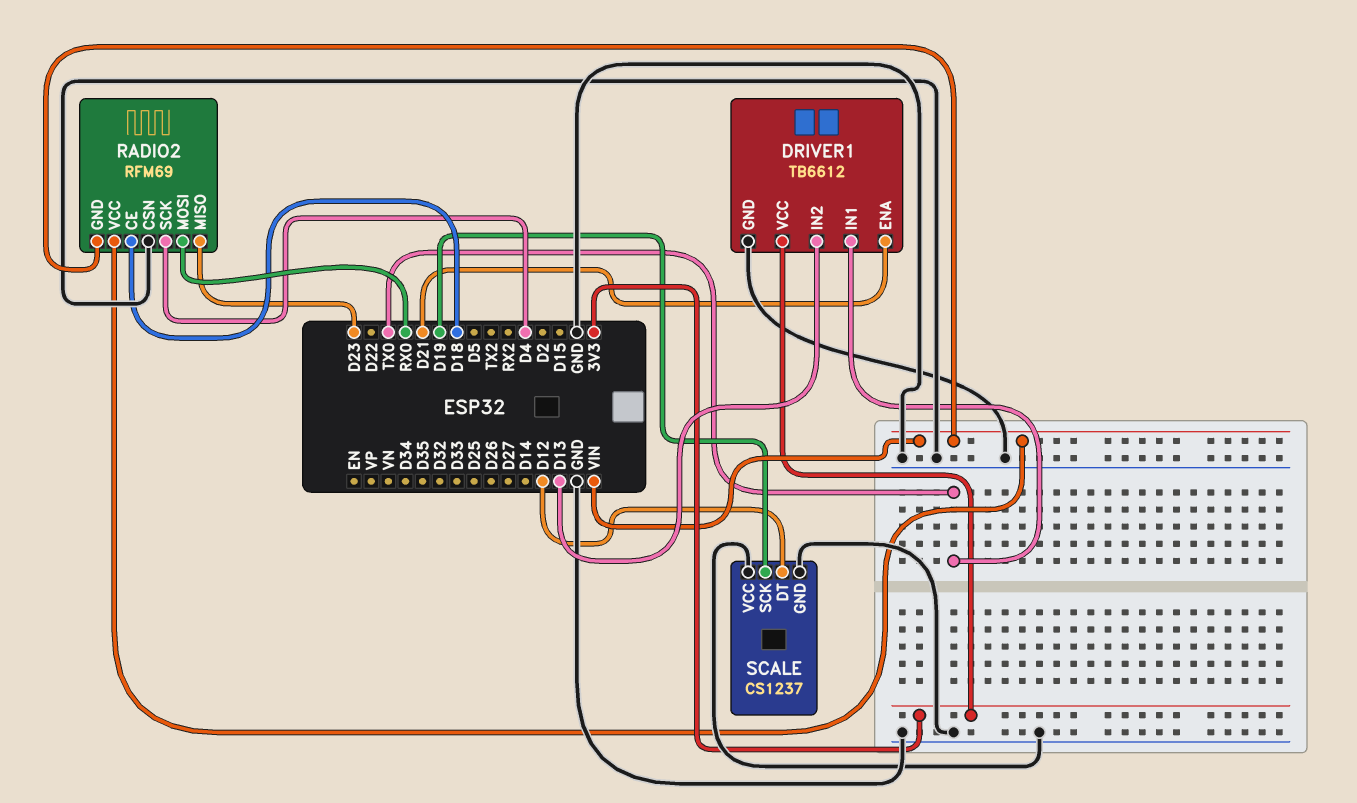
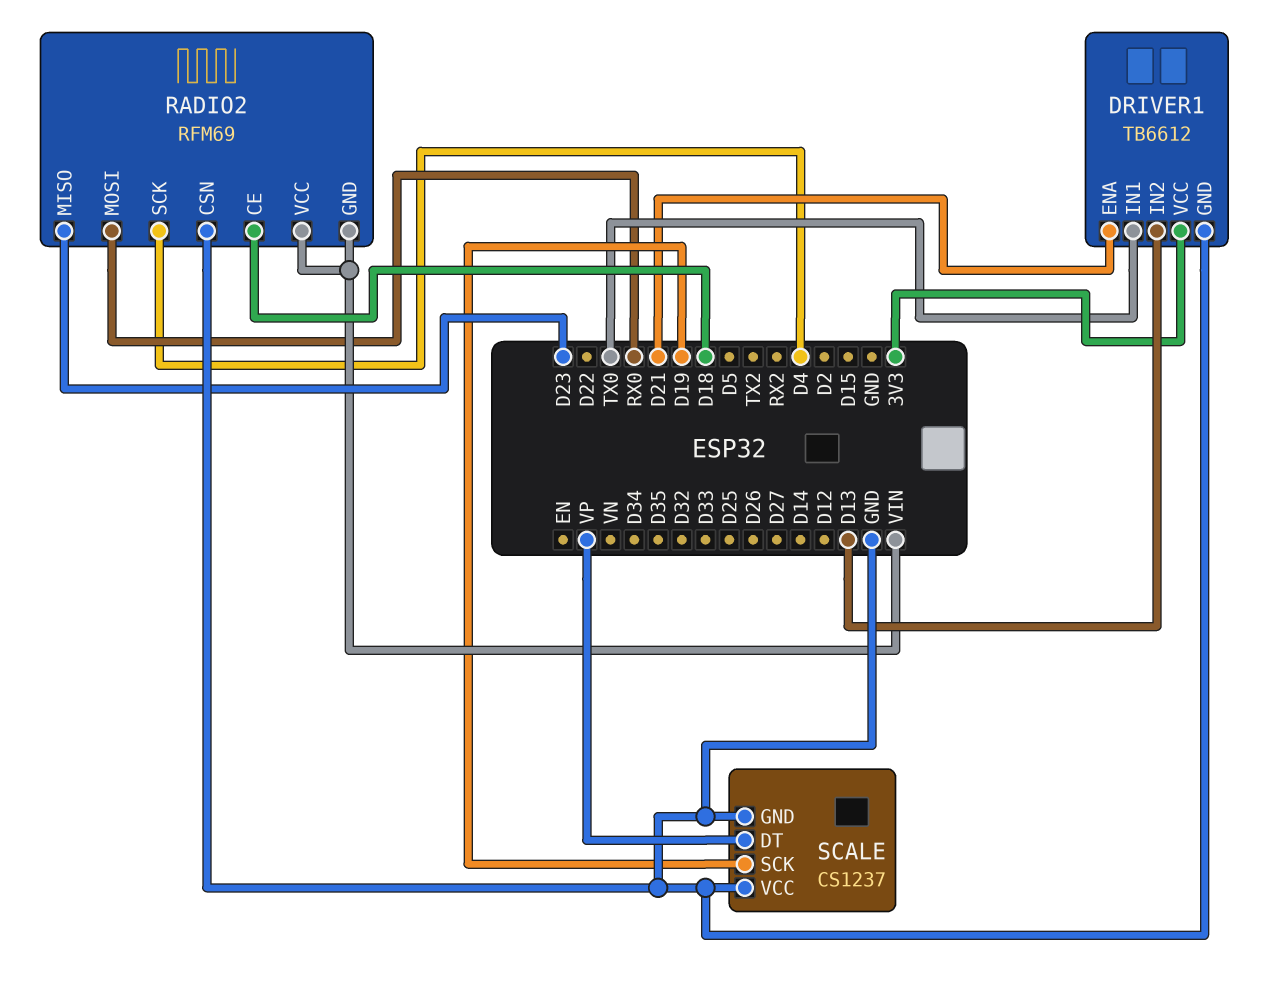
SCALE pin DT: D12 -> VP

